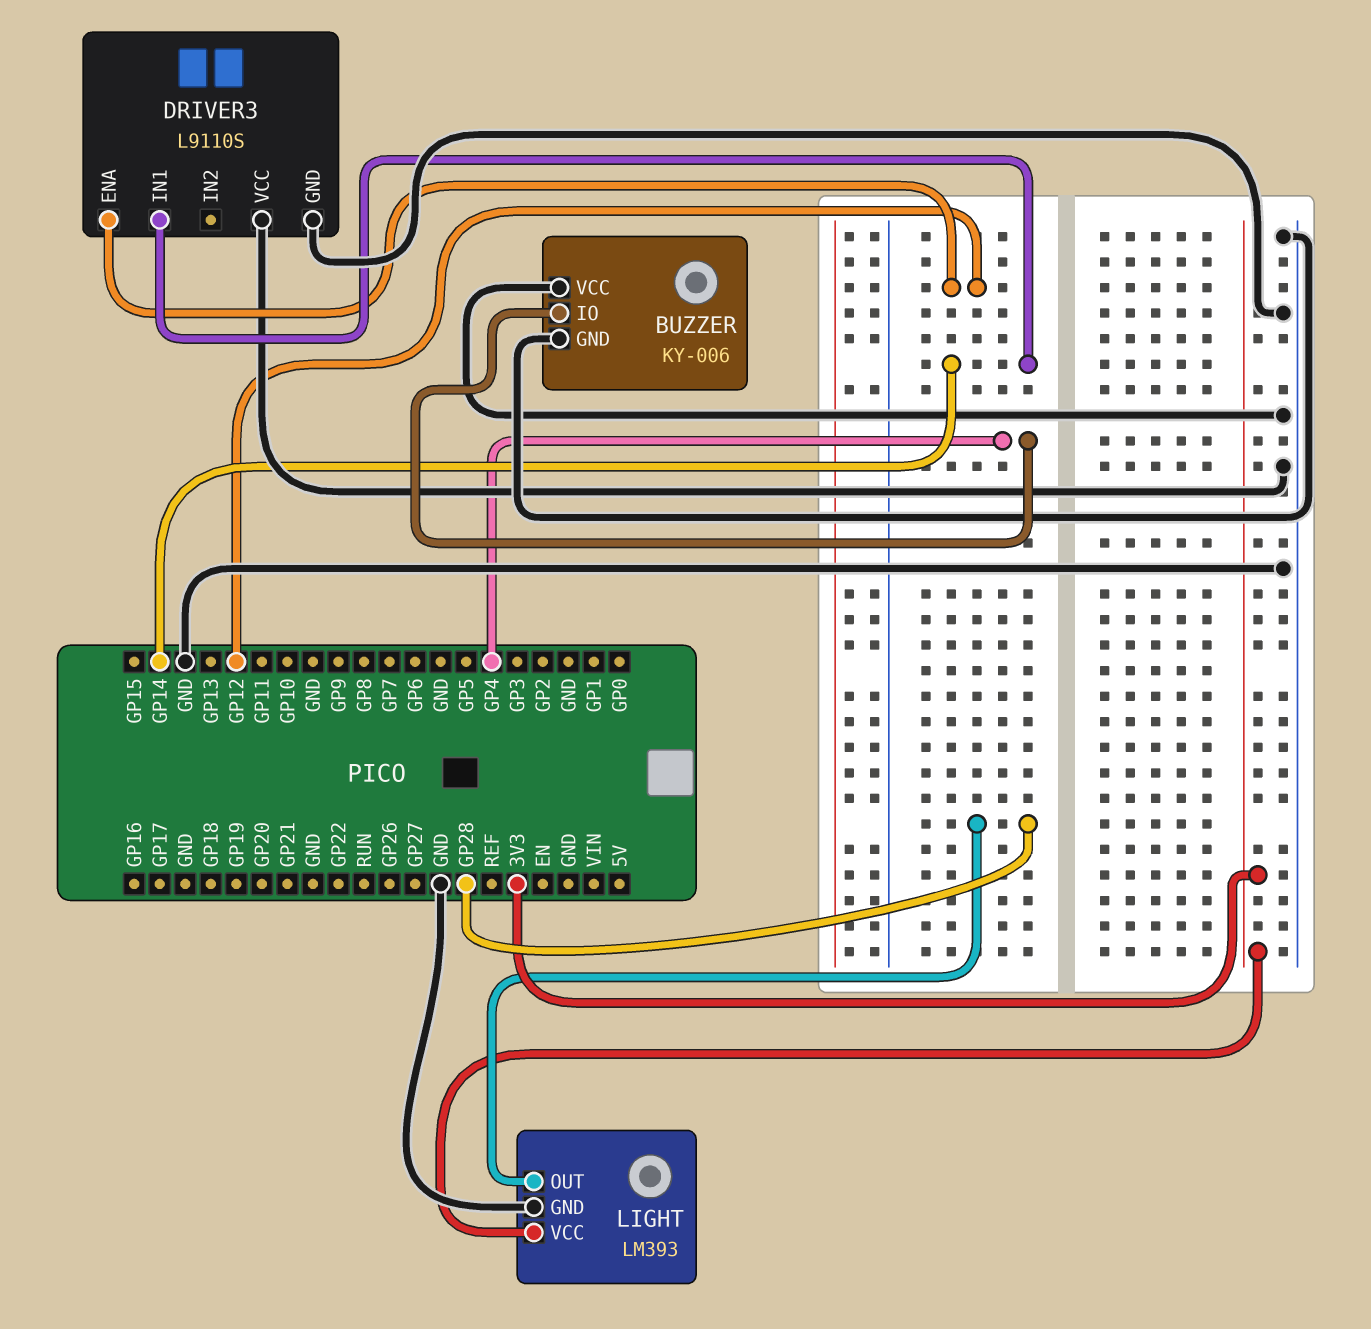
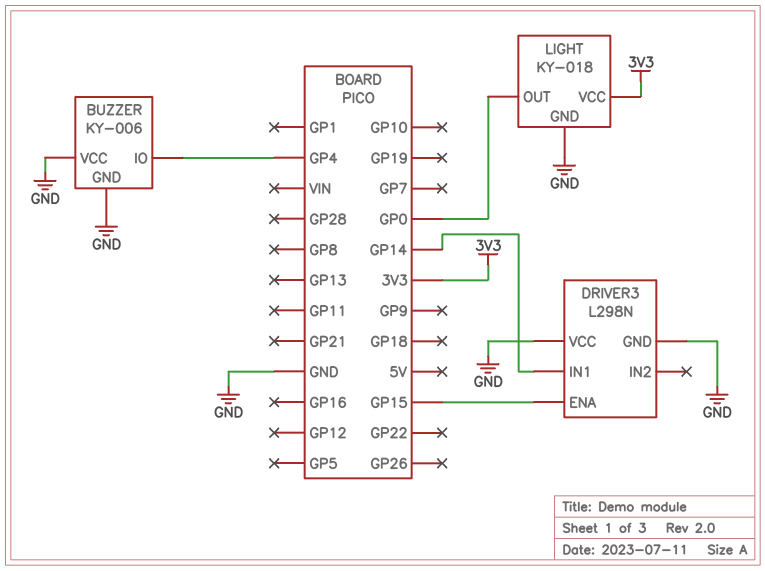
DRIVER3: L9110S -> L298N
DRIVER3 pin ENA: GP12 -> GP15
LIGHT: LM393 -> KY-018
LIGHT pin OUT: GP28 -> GP0

